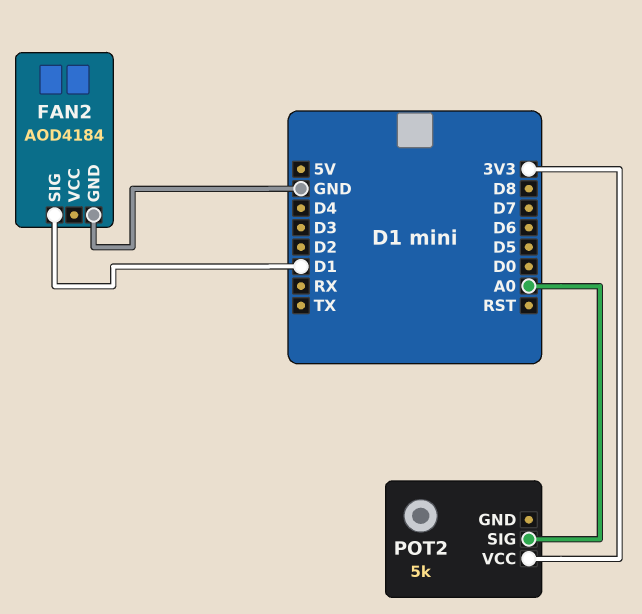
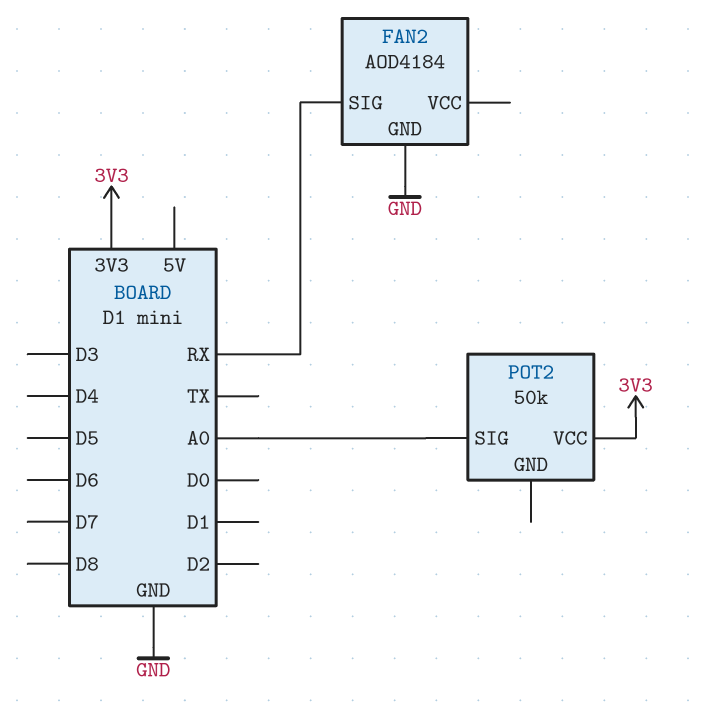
FAN2 pin SIG: D1 -> RX
POT2: 5k -> 50k

